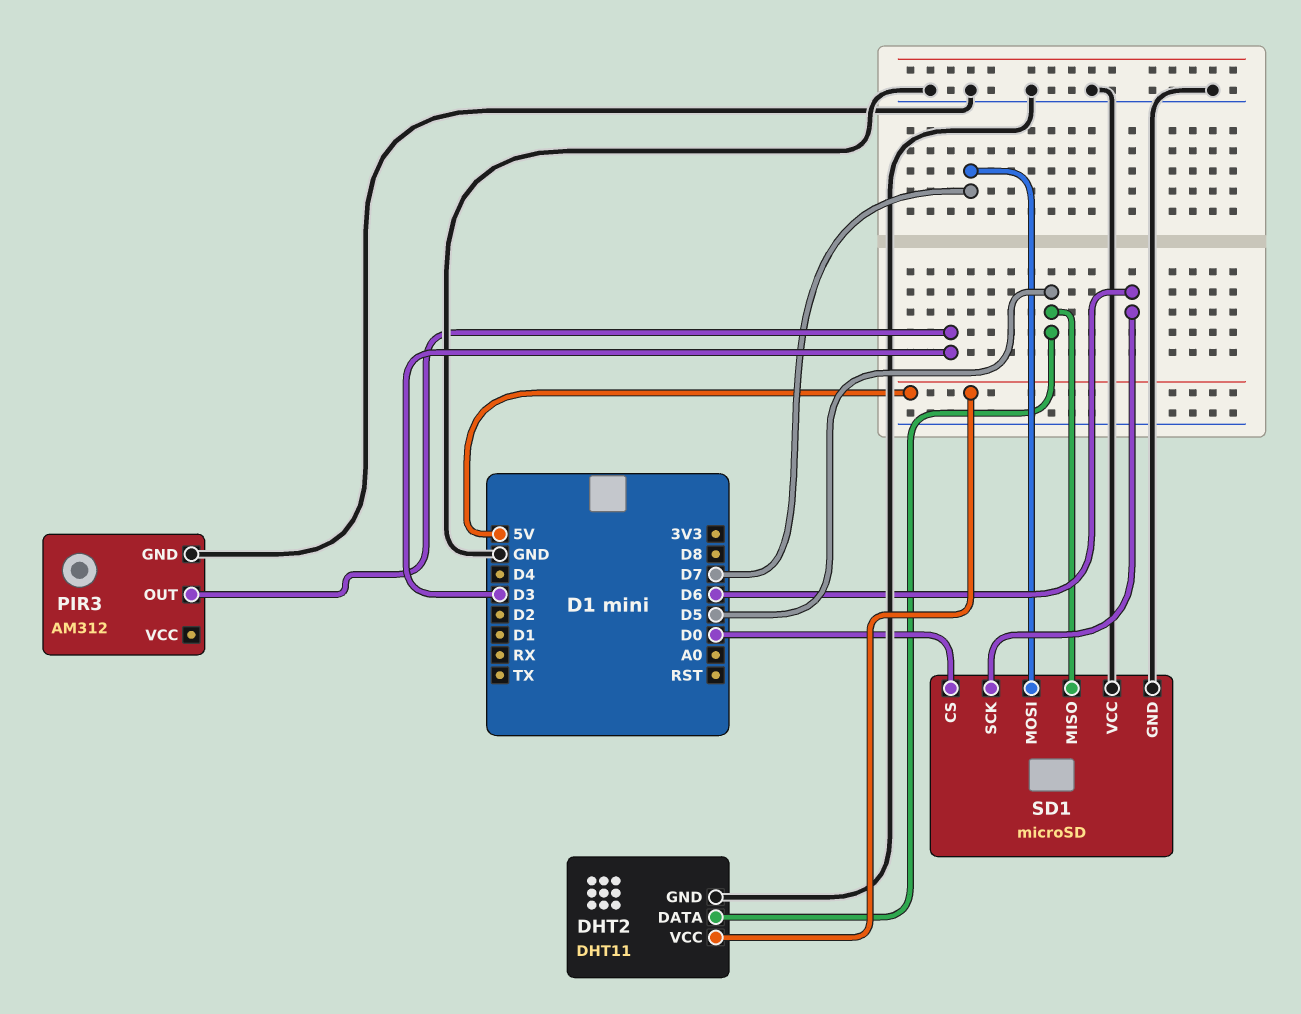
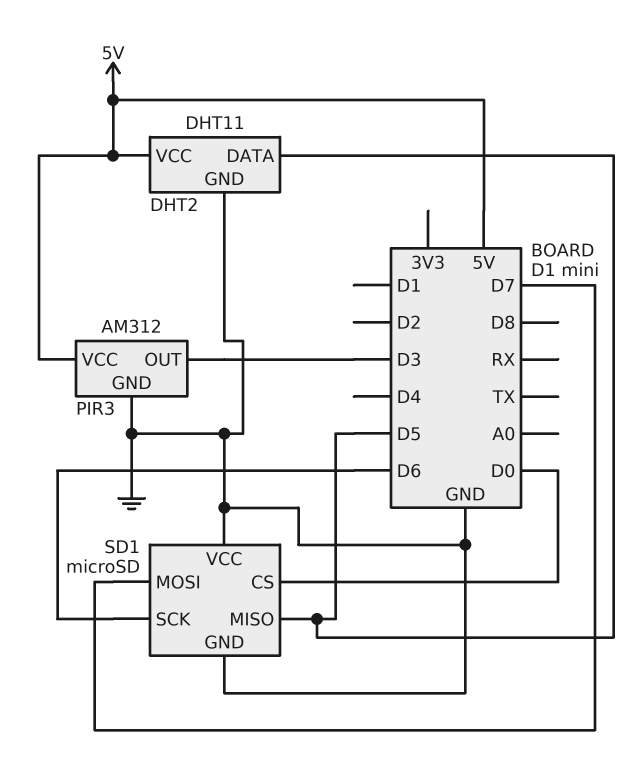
PIR3 pin VCC: none -> 5V

